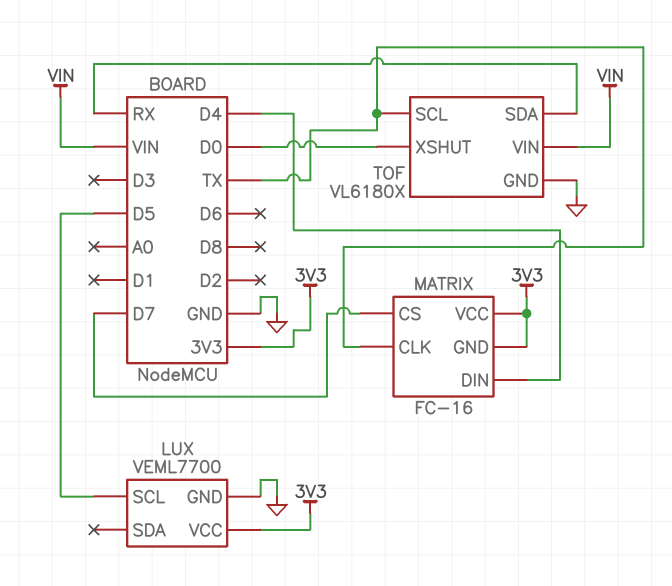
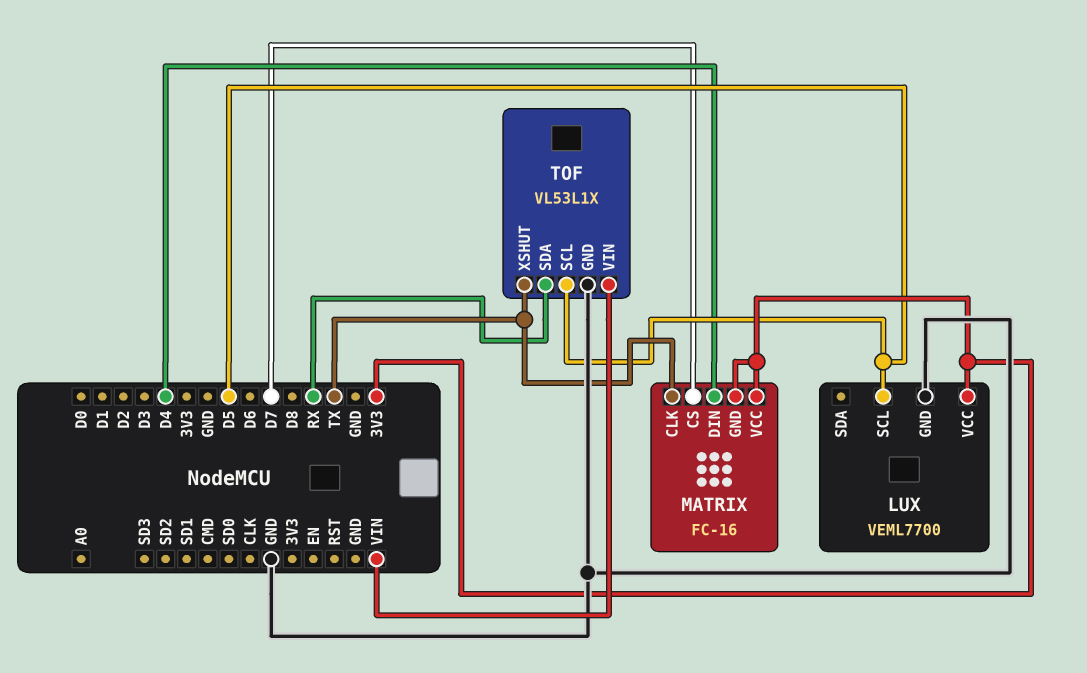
TOF: VL6180X -> VL53L1X
TOF pin SCL: TX -> D5
TOF pin XSHUT: D0 -> TX

